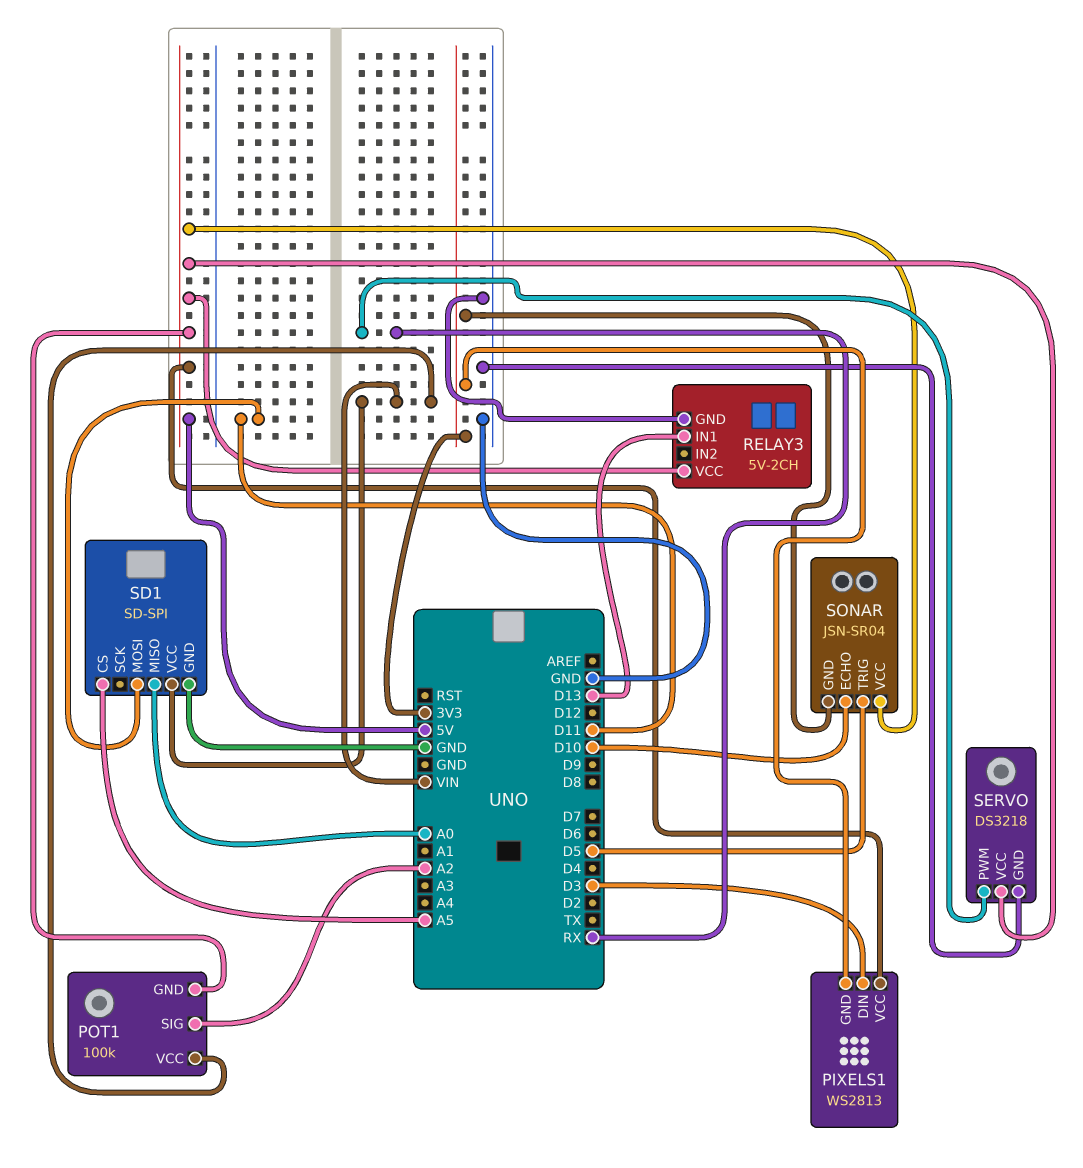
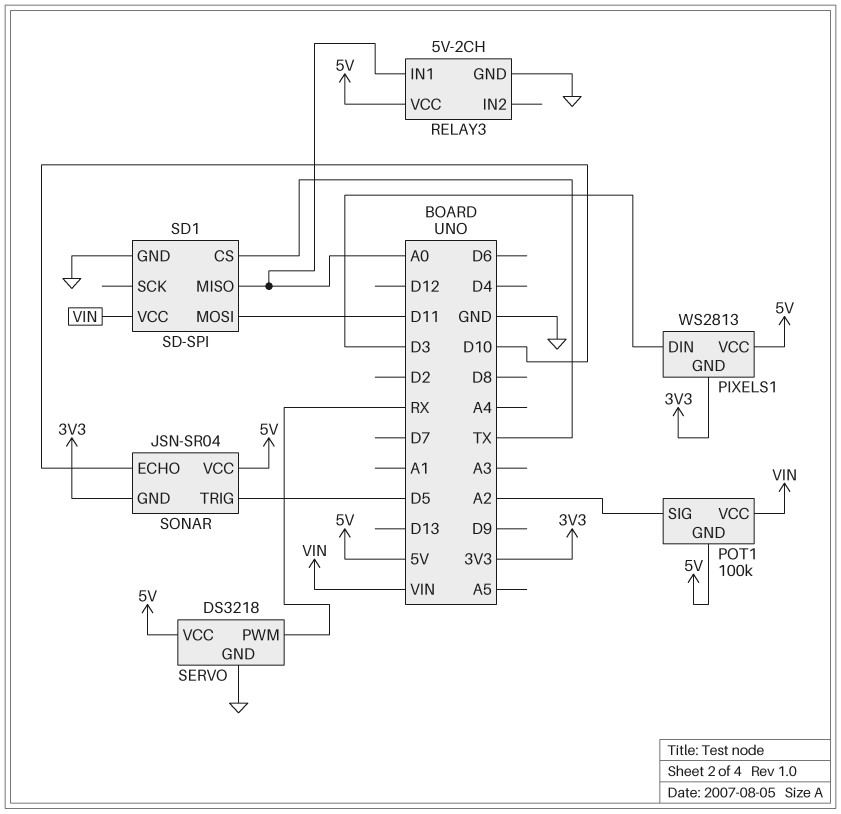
RELAY3 pin IN1: D13 -> A0
SD1 pin CS: A5 -> TX

